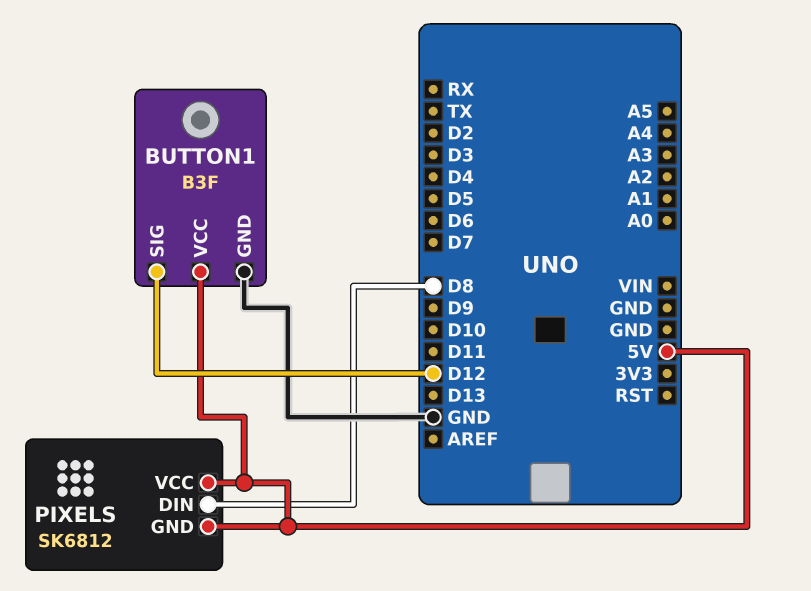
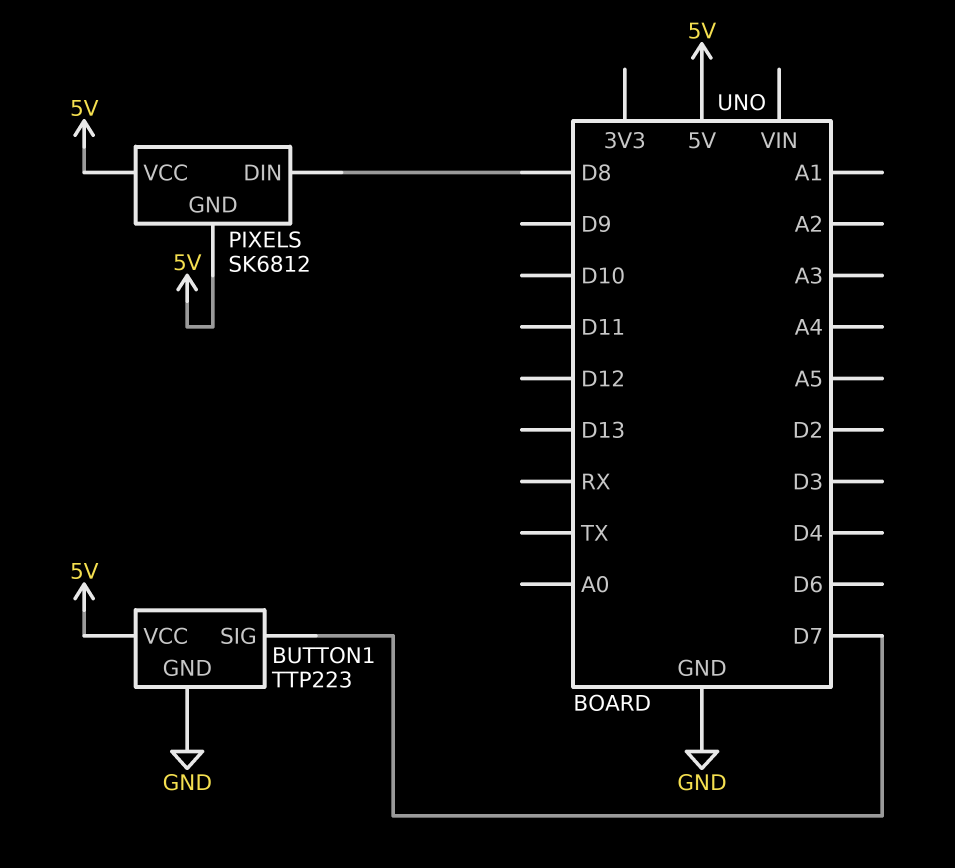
BUTTON1: B3F -> TTP223
BUTTON1 pin SIG: D12 -> D7

